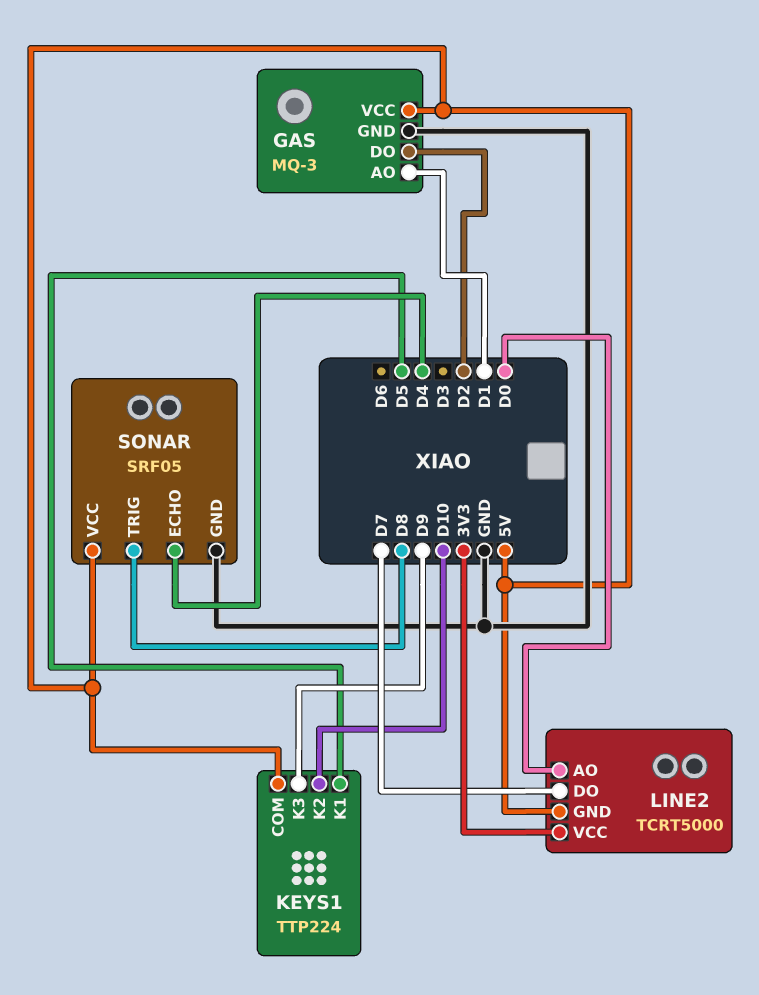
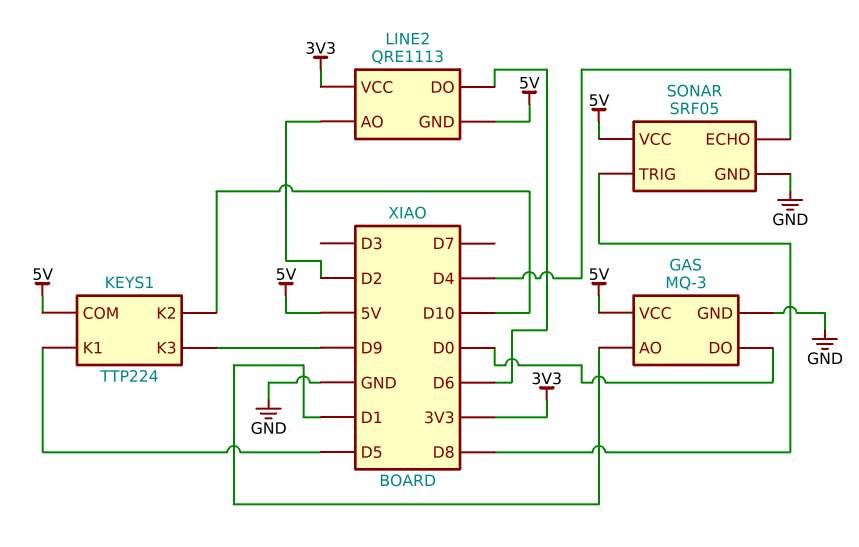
GAS pin DO: D2 -> D0
LINE2: TCRT5000 -> QRE1113
LINE2 pin AO: D0 -> D2
LINE2 pin DO: D7 -> D6

